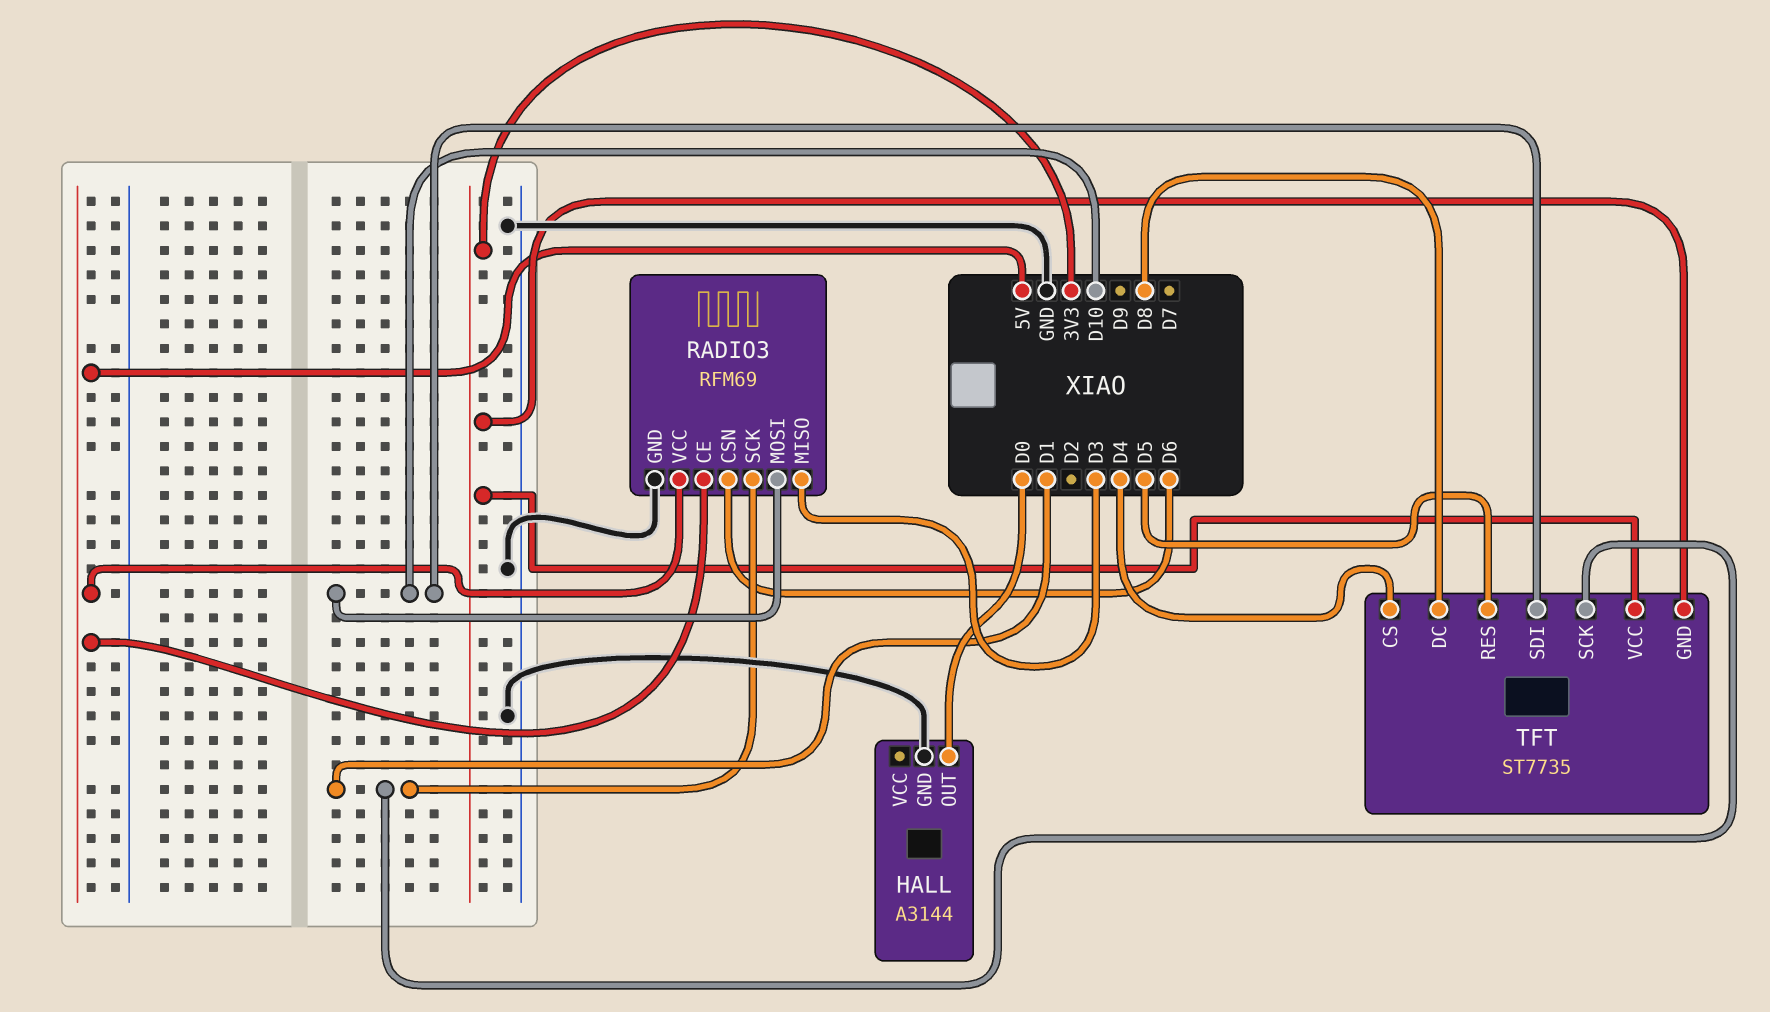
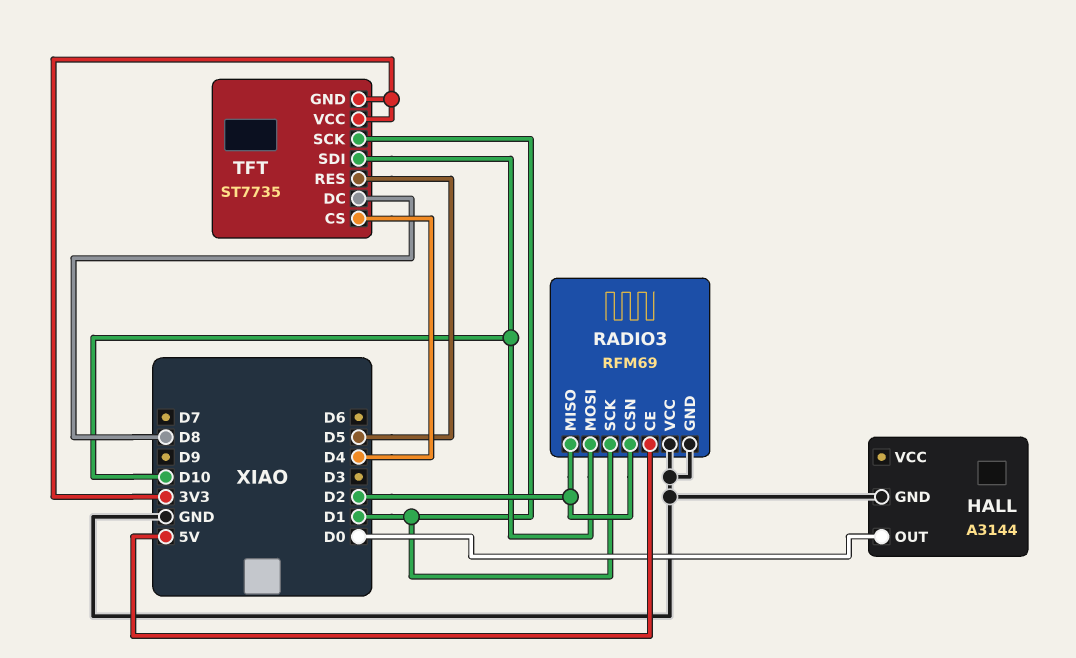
RADIO3 pin CSN: D6 -> D2
RADIO3 pin MISO: D3 -> D2
RADIO3 pin VCC: 5V -> GND

